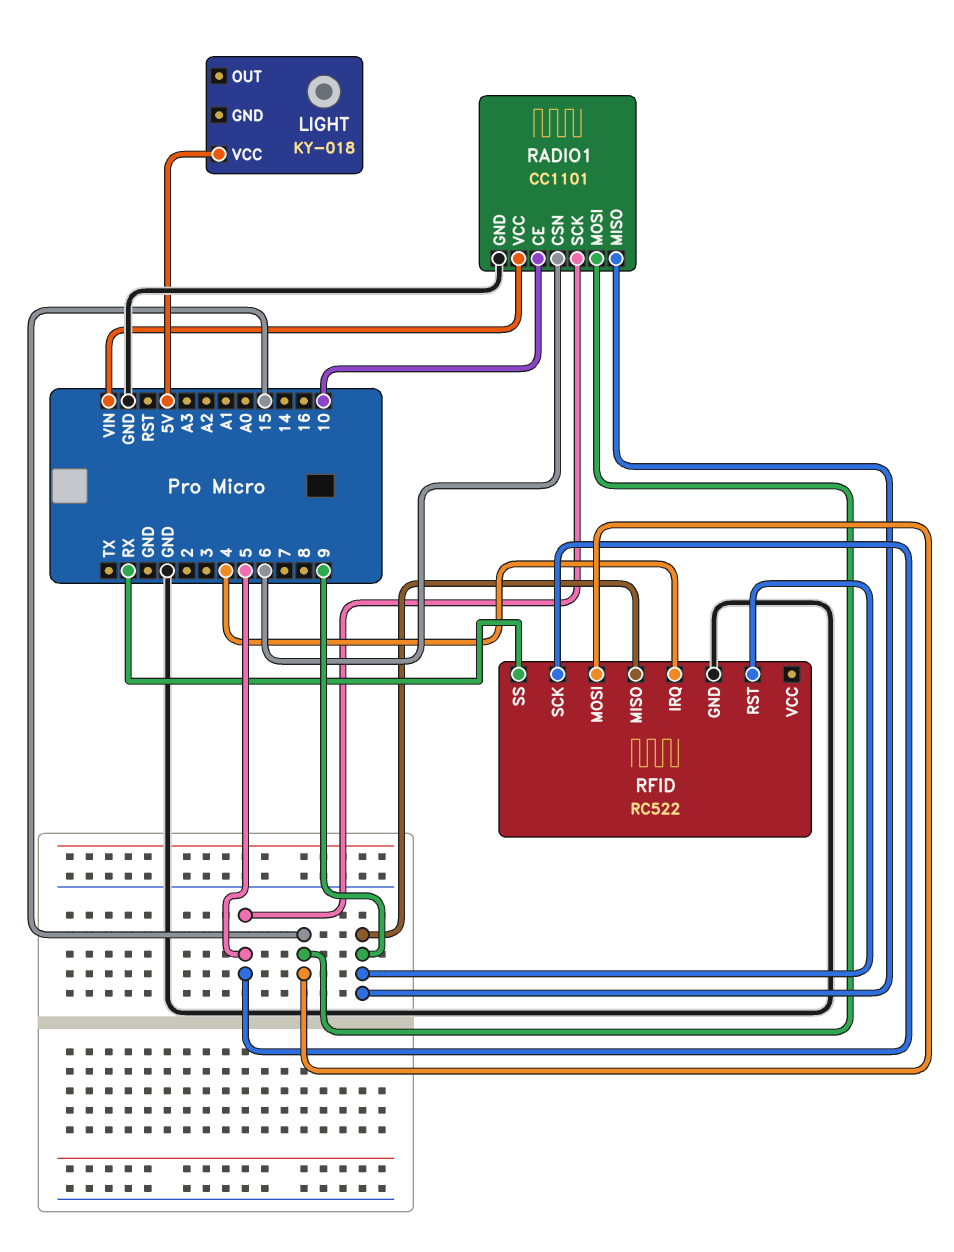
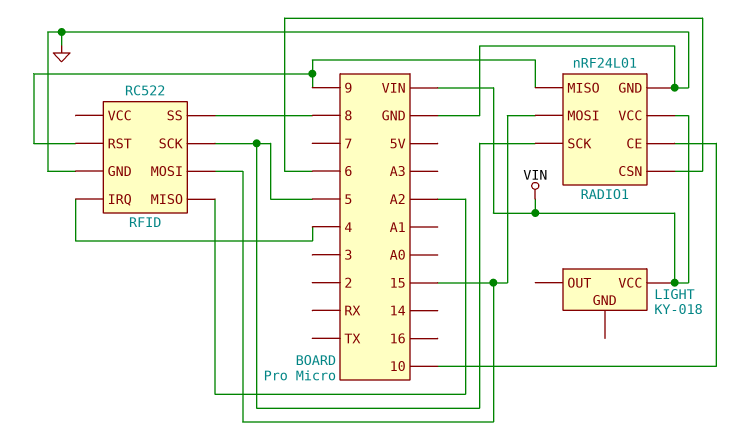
LIGHT pin VCC: 5V -> VIN
RADIO1: CC1101 -> nRF24L01
RFID pin MISO: 9 -> A2
RFID pin SS: RX -> 8

